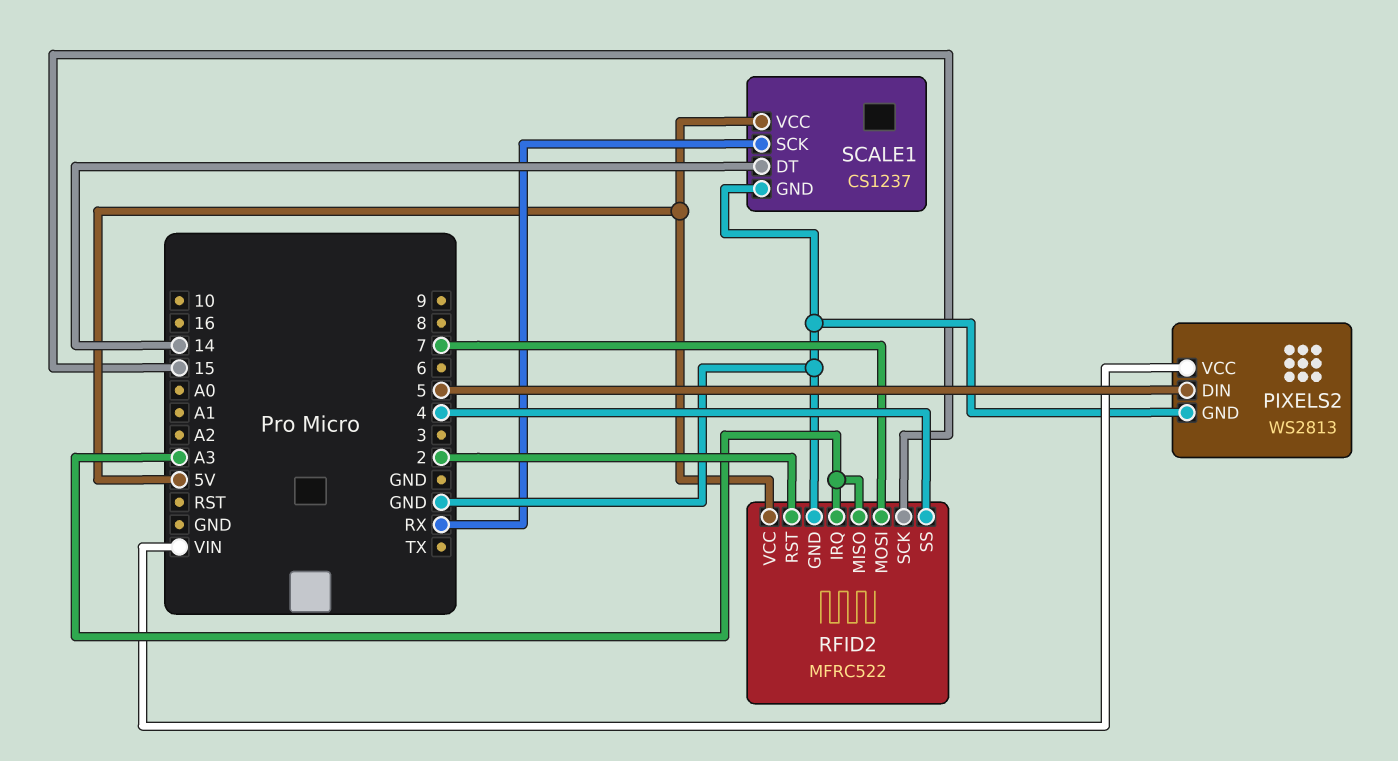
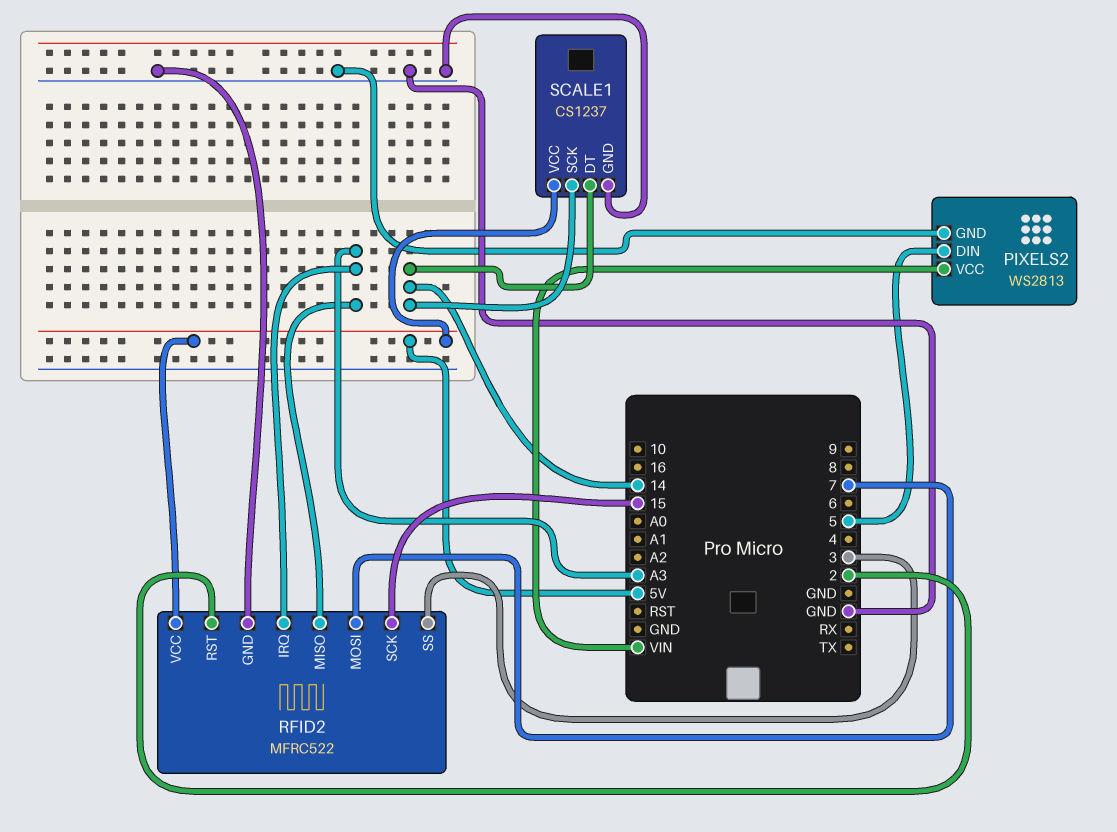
RFID2 pin SS: 4 -> 3
SCALE1 pin SCK: RX -> 14

